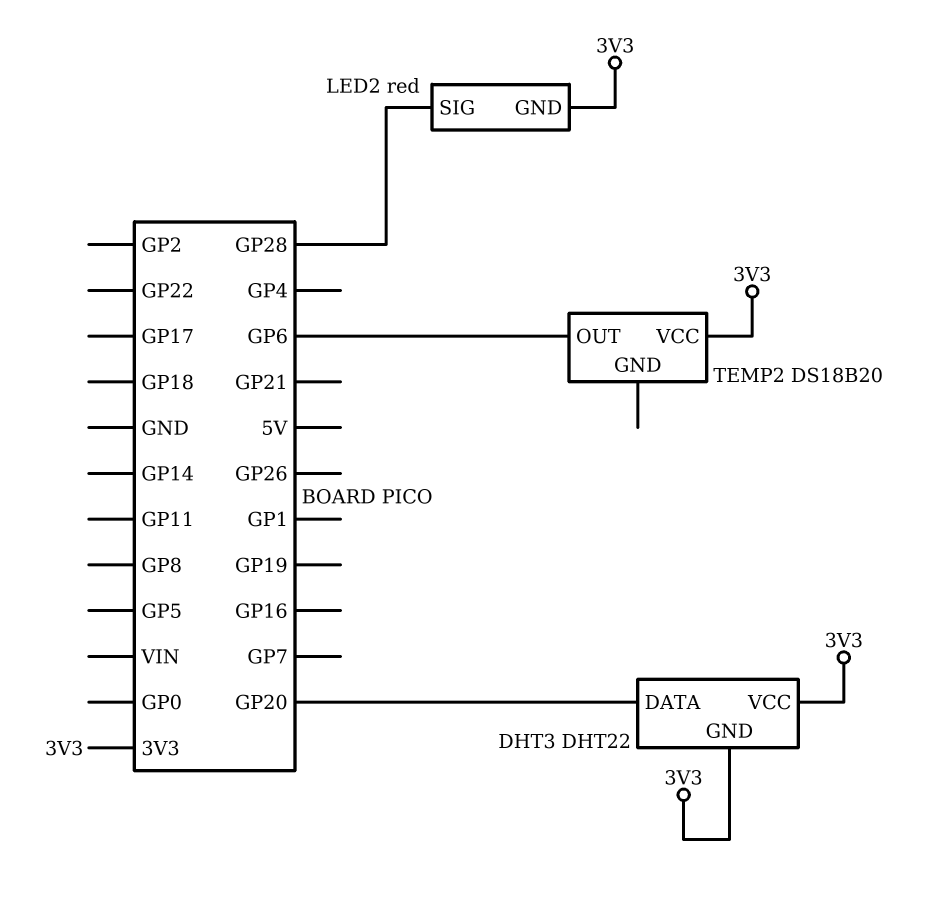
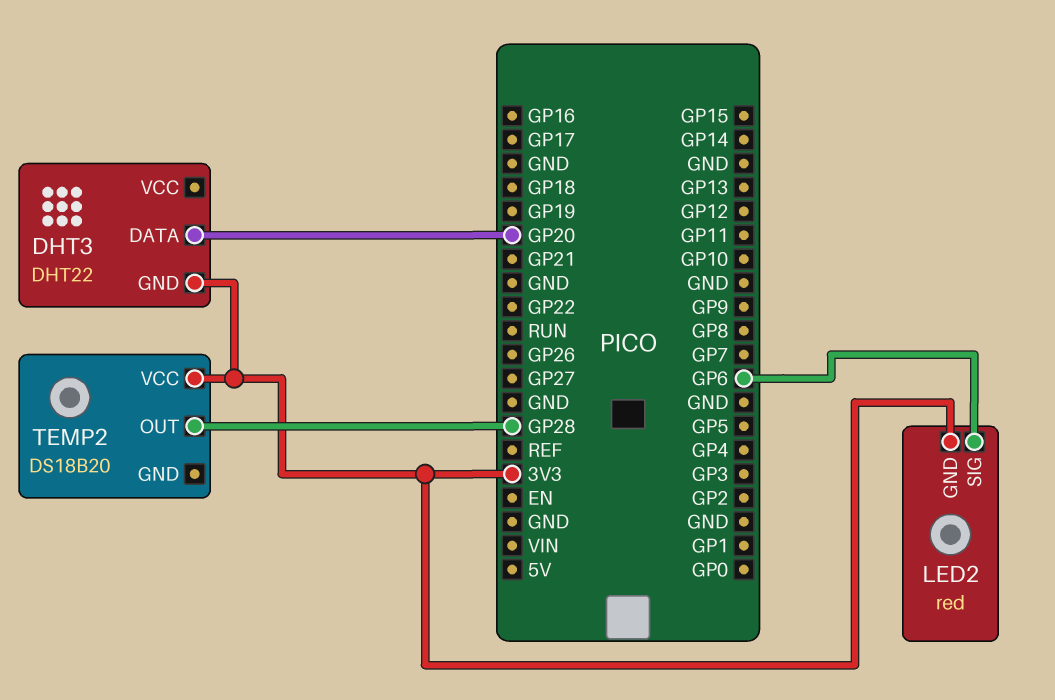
DHT3 pin VCC: 3V3 -> none
LED2 pin SIG: GP28 -> GP6
TEMP2 pin OUT: GP6 -> GP28

